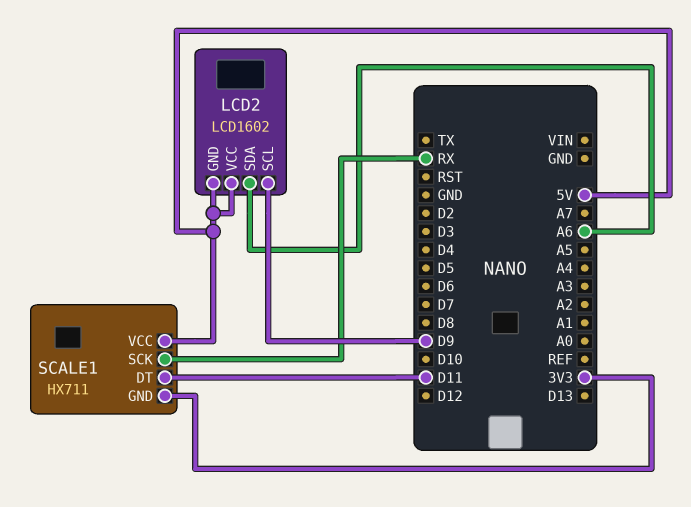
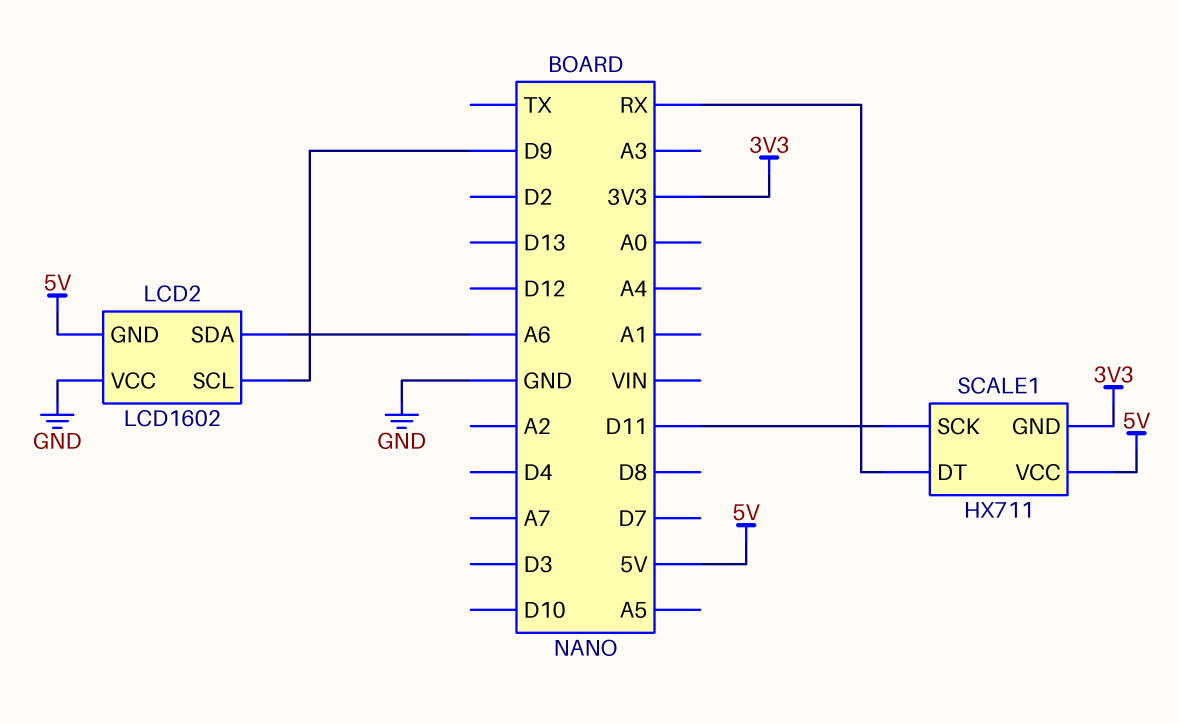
LCD2 pin VCC: 5V -> GND
SCALE1 pin DT: D11 -> RX
SCALE1 pin SCK: RX -> D11

